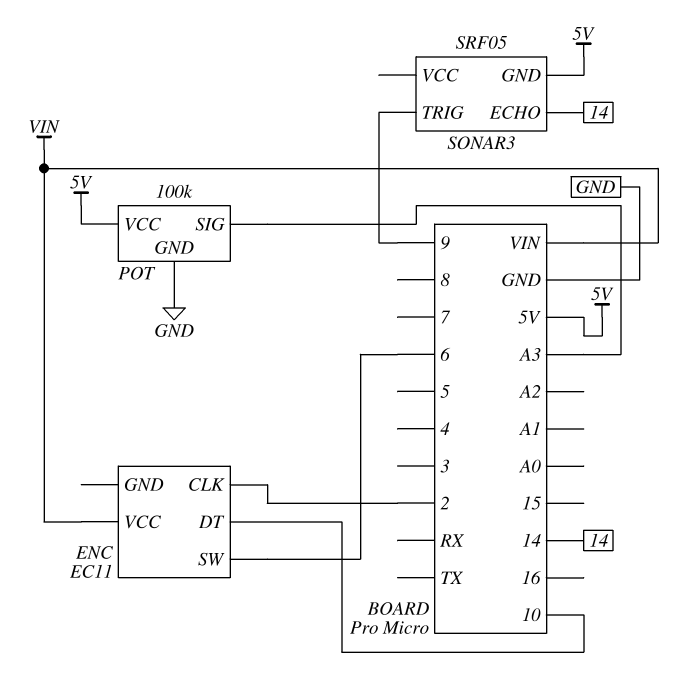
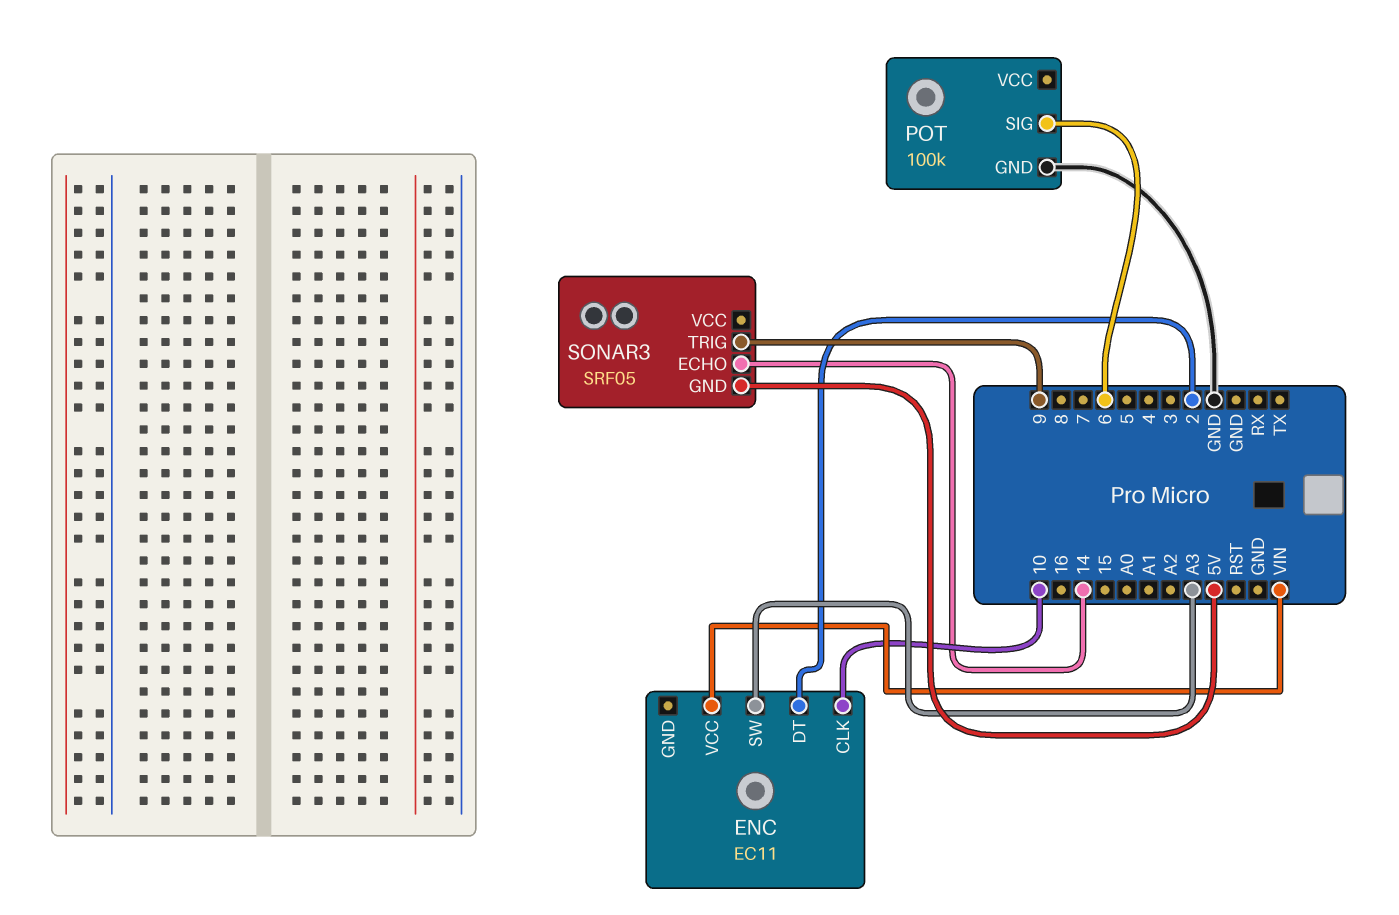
ENC pin CLK: 2 -> 10
ENC pin DT: 10 -> 2
ENC pin SW: 6 -> A3
POT pin SIG: A3 -> 6
POT pin VCC: 5V -> none

